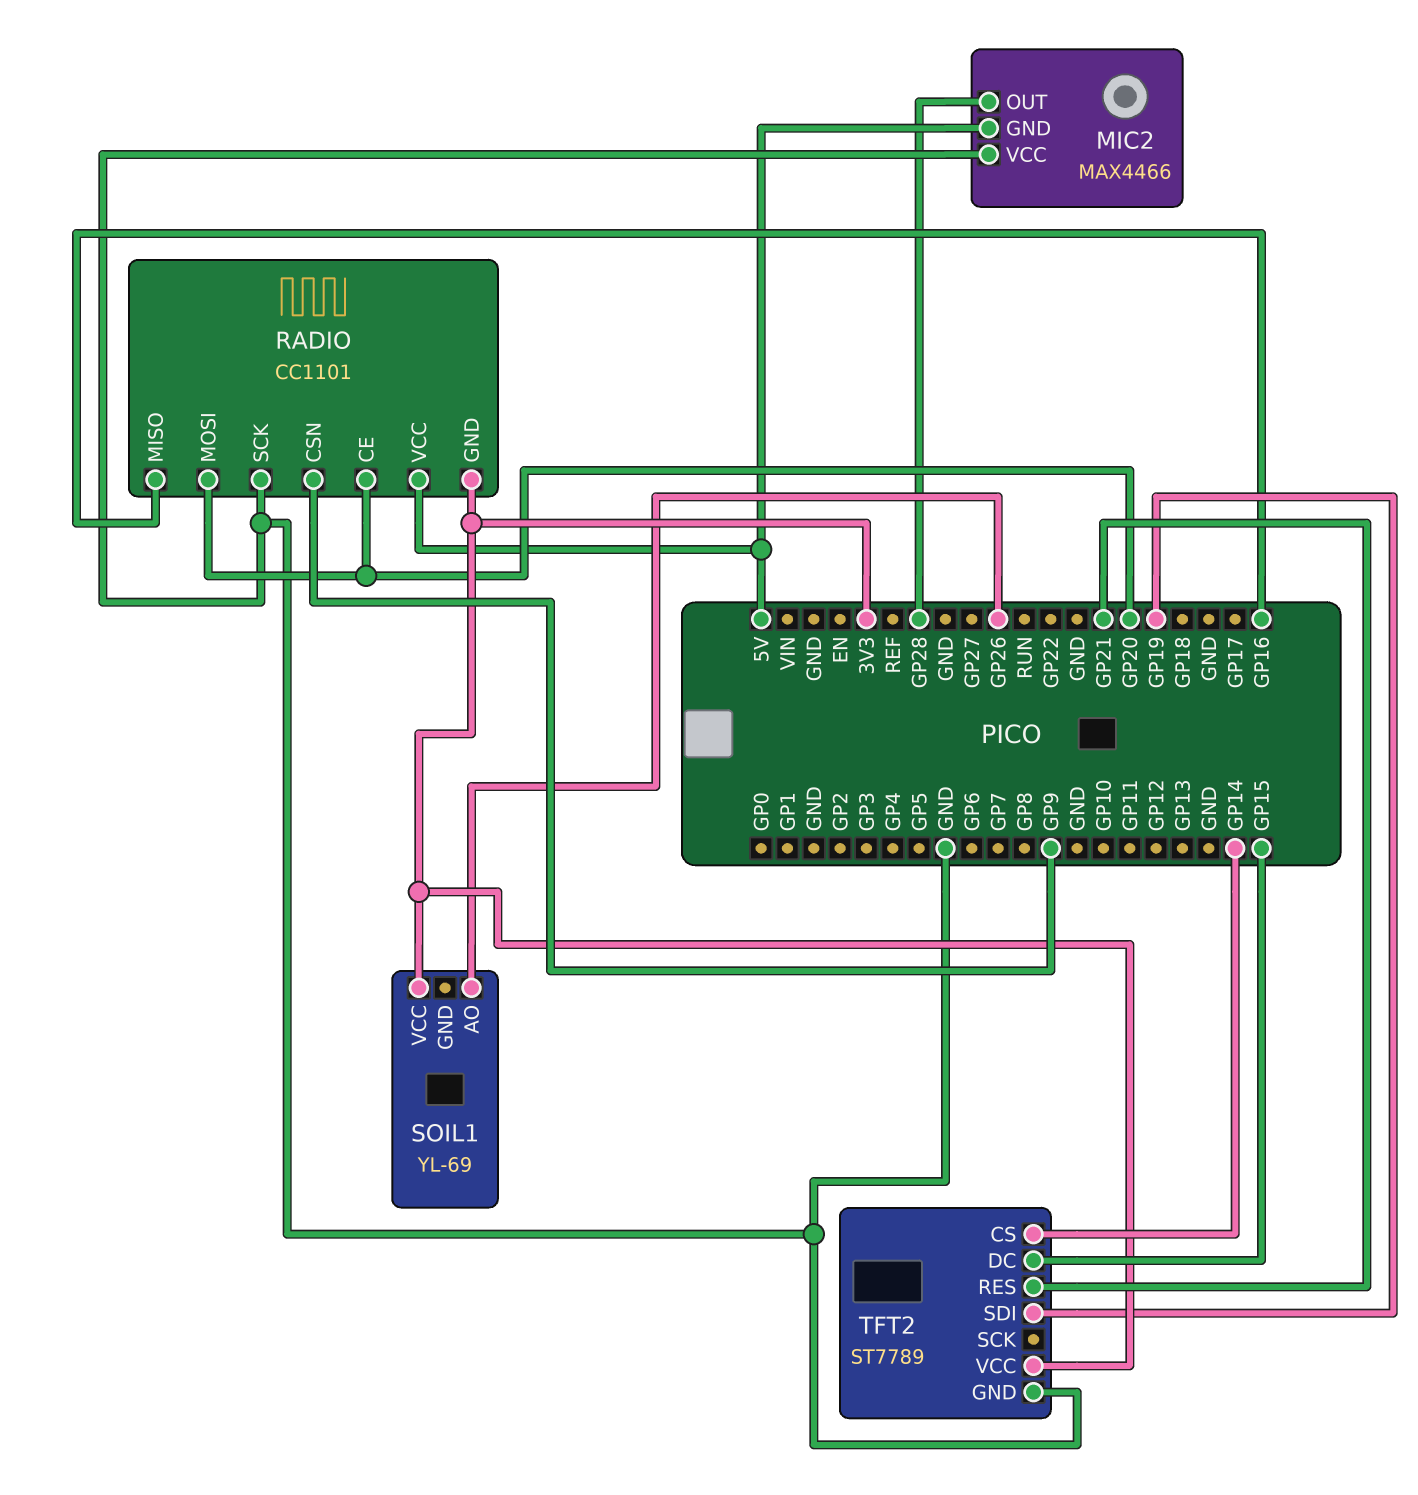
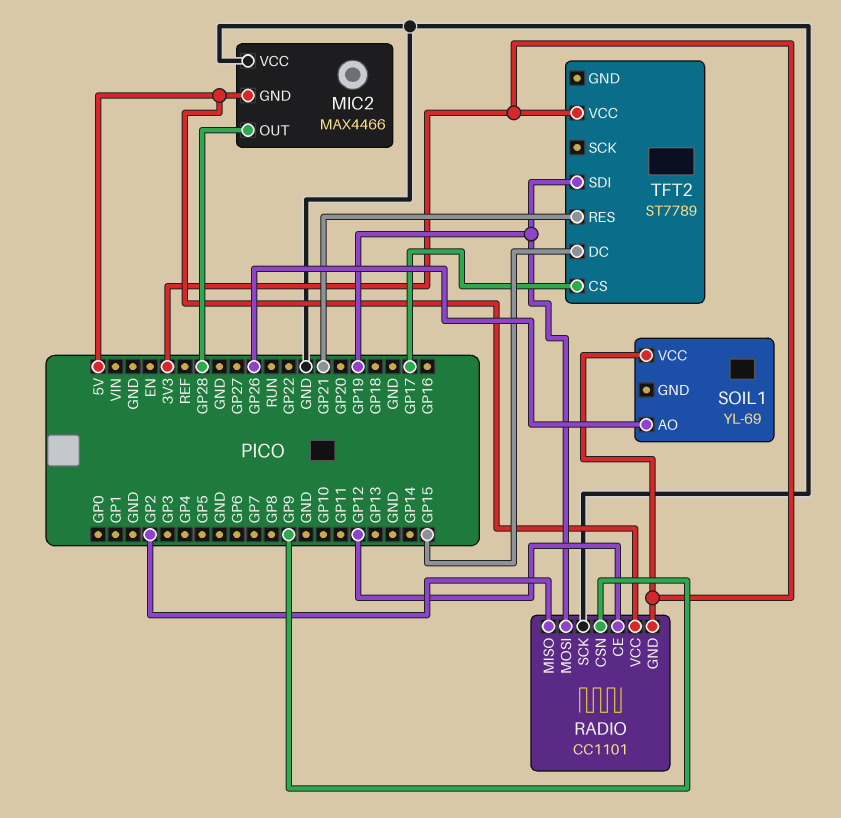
RADIO pin CE: GP20 -> GP12
RADIO pin MISO: GP16 -> GP2
RADIO pin MOSI: GP20 -> GP19
TFT2 pin CS: GP14 -> GP17
TFT2 pin GND: GND -> none

